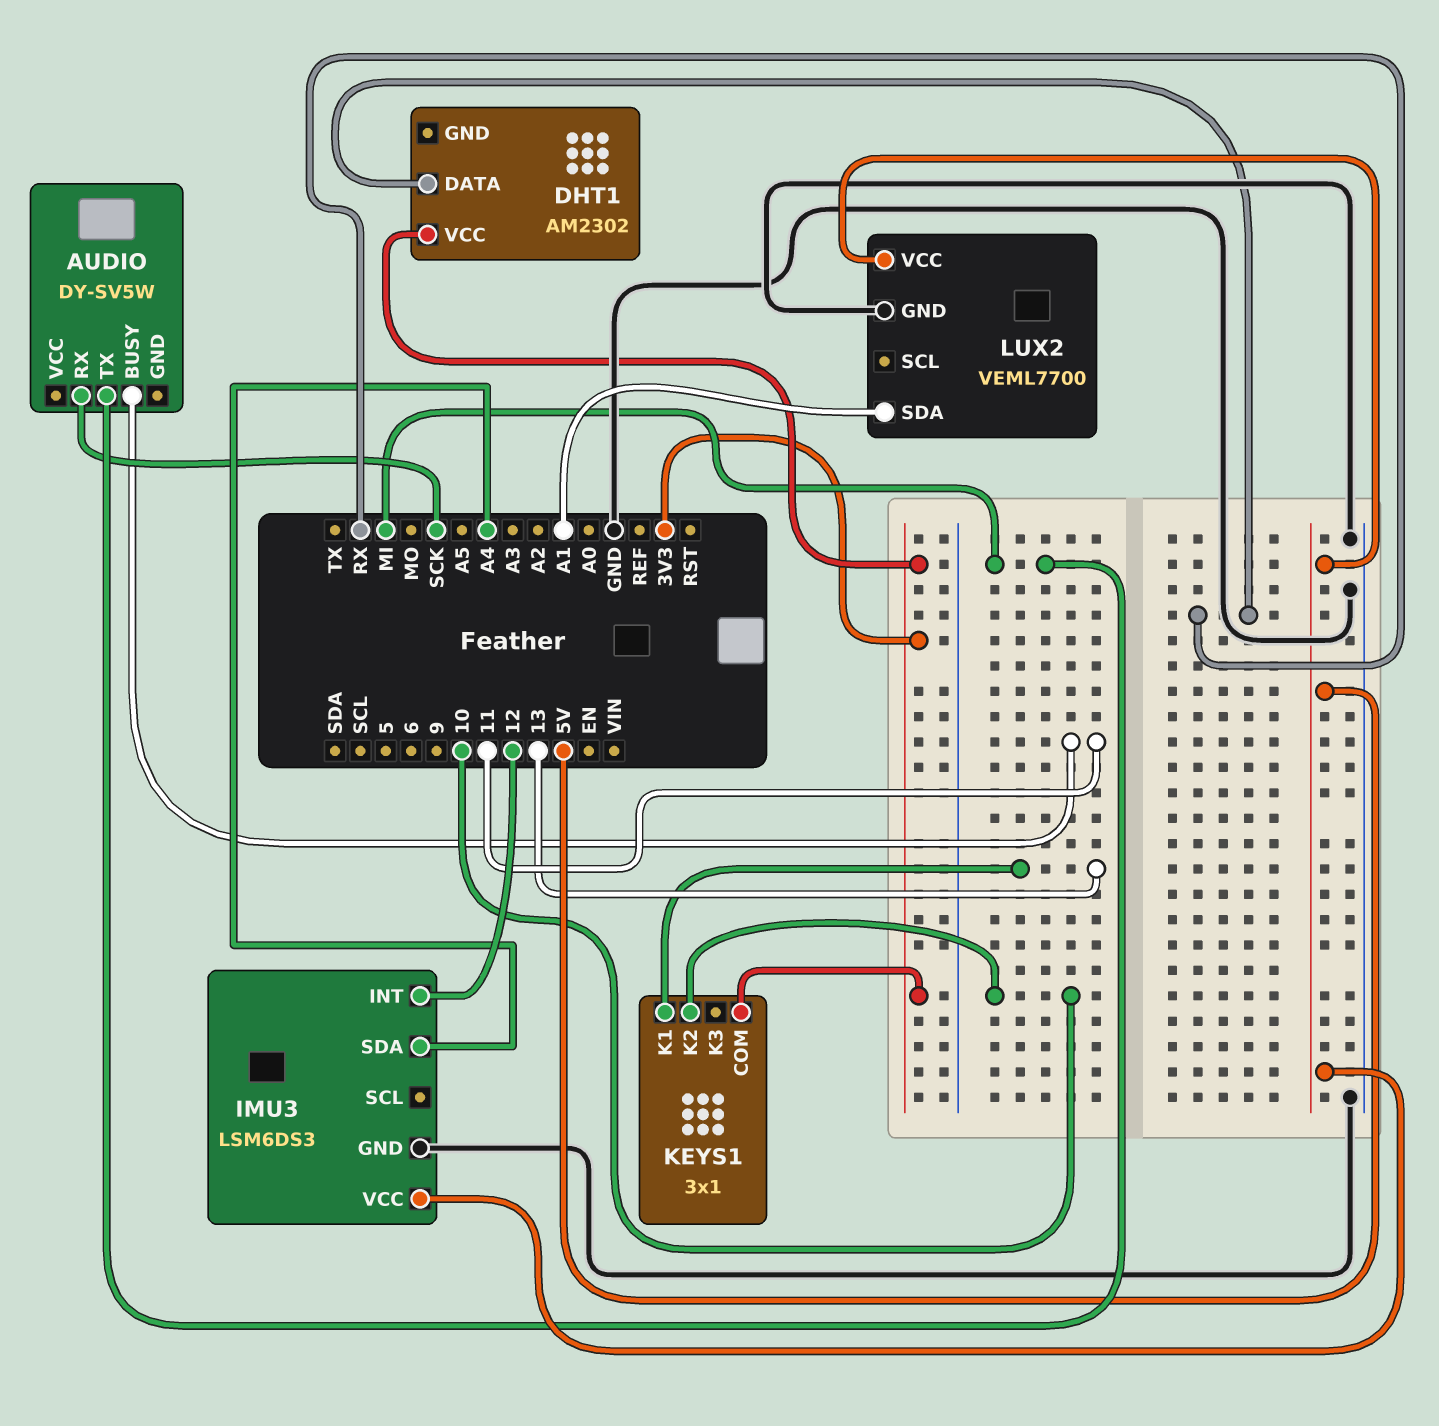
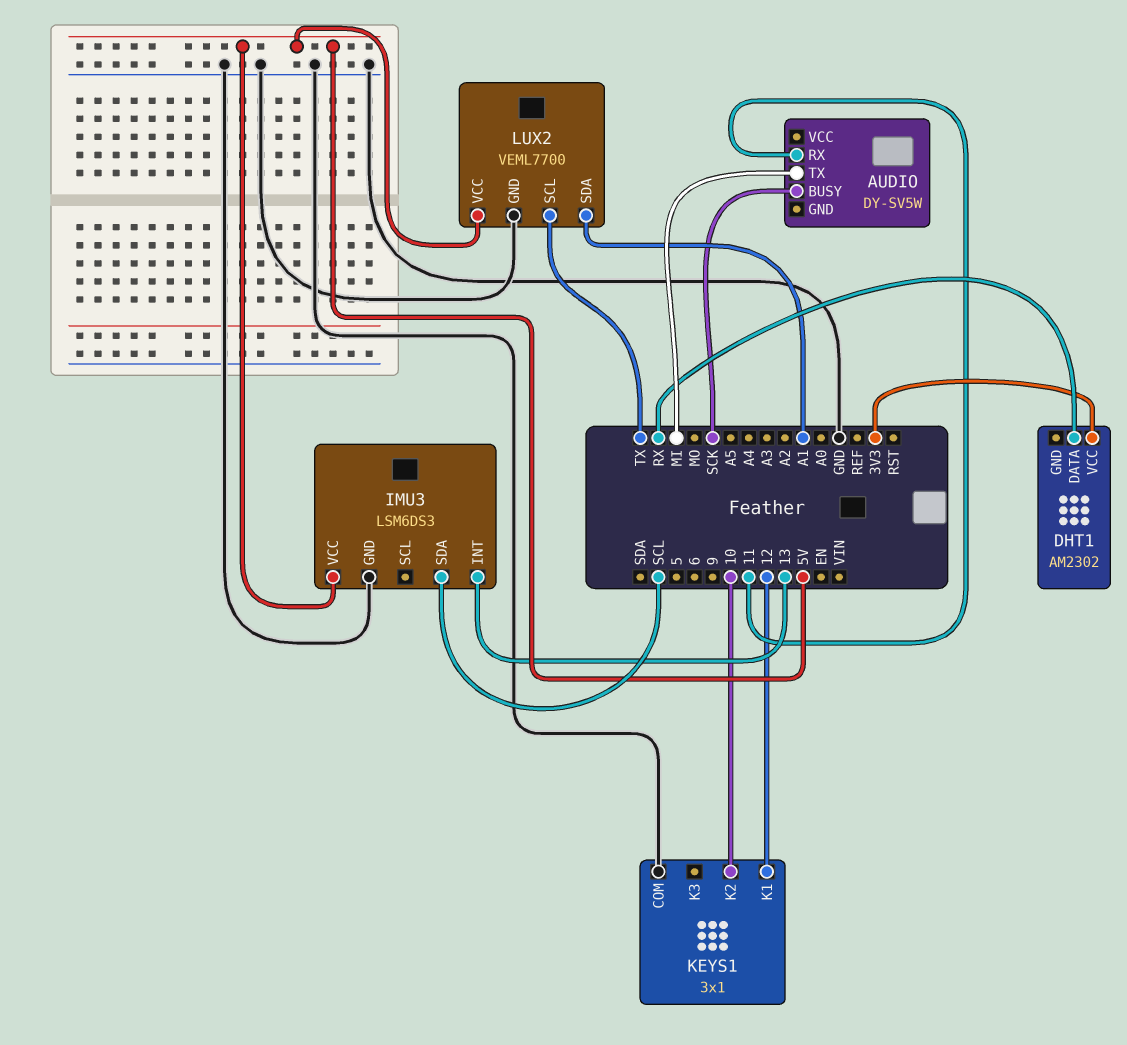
AUDIO pin BUSY: 11 -> SCK
AUDIO pin RX: SCK -> 11
IMU3 pin INT: 12 -> 13
IMU3 pin SDA: A4 -> SCL
KEYS1 pin COM: 3V3 -> GND
KEYS1 pin K1: 13 -> 12
LUX2 pin SCL: none -> TX

